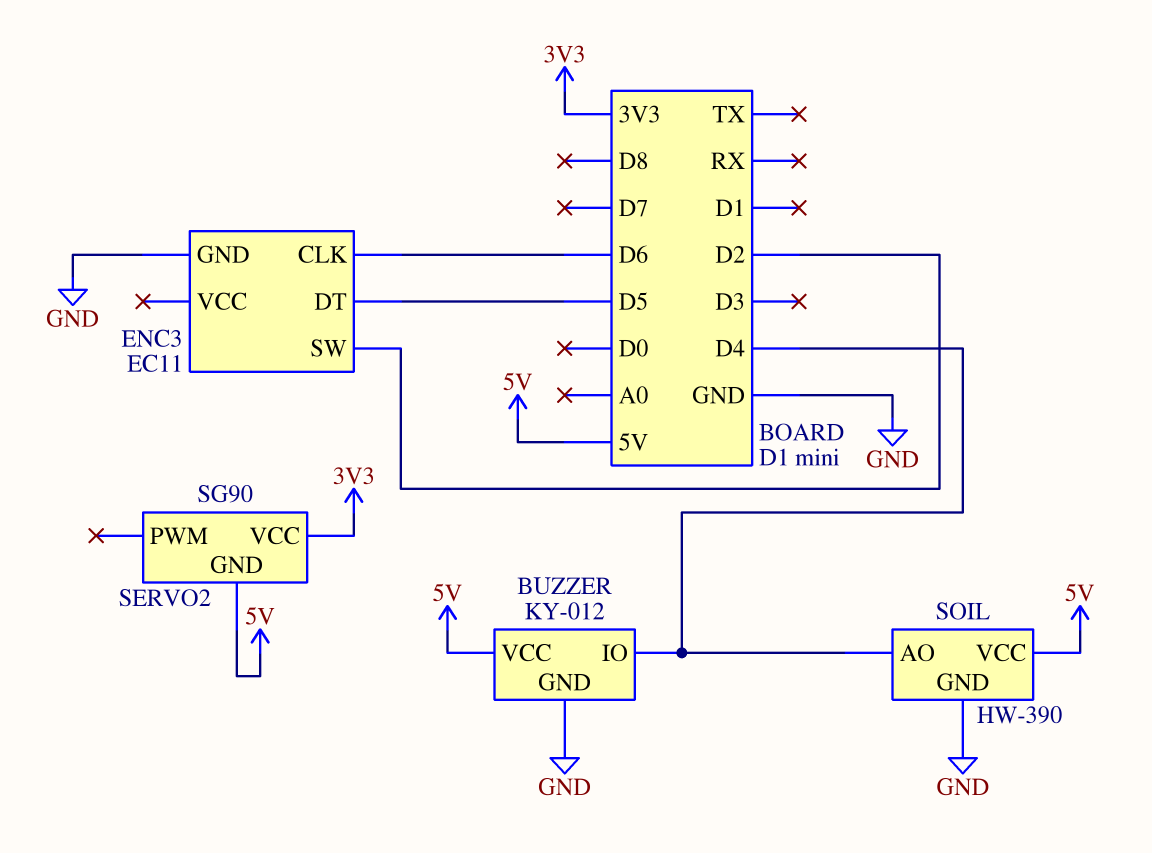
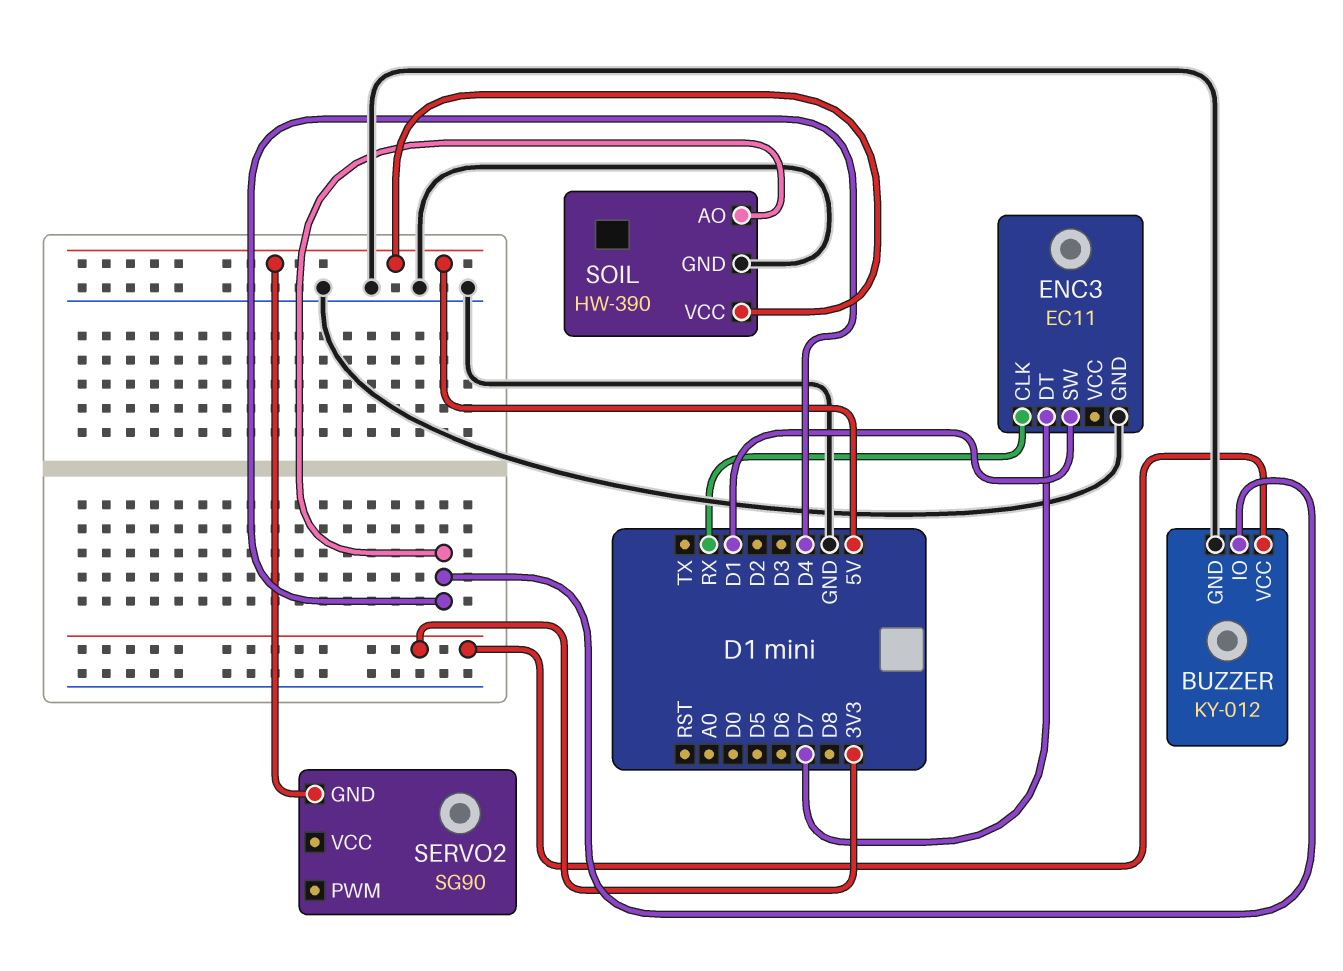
BUZZER pin VCC: 5V -> 3V3
ENC3 pin CLK: D6 -> RX
ENC3 pin DT: D5 -> D7
ENC3 pin SW: D2 -> D1
SERVO2 pin VCC: 3V3 -> none

